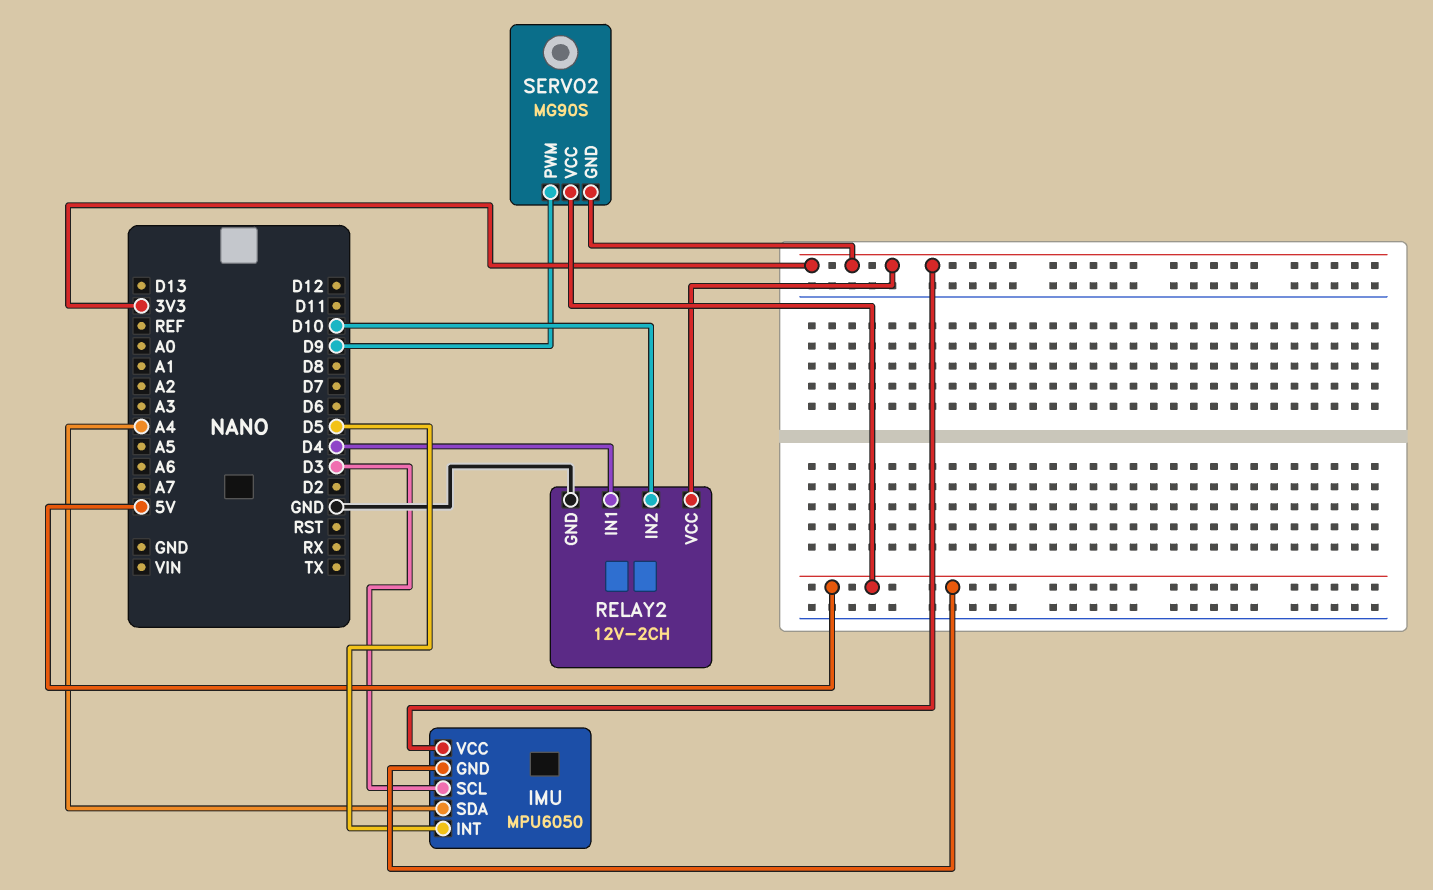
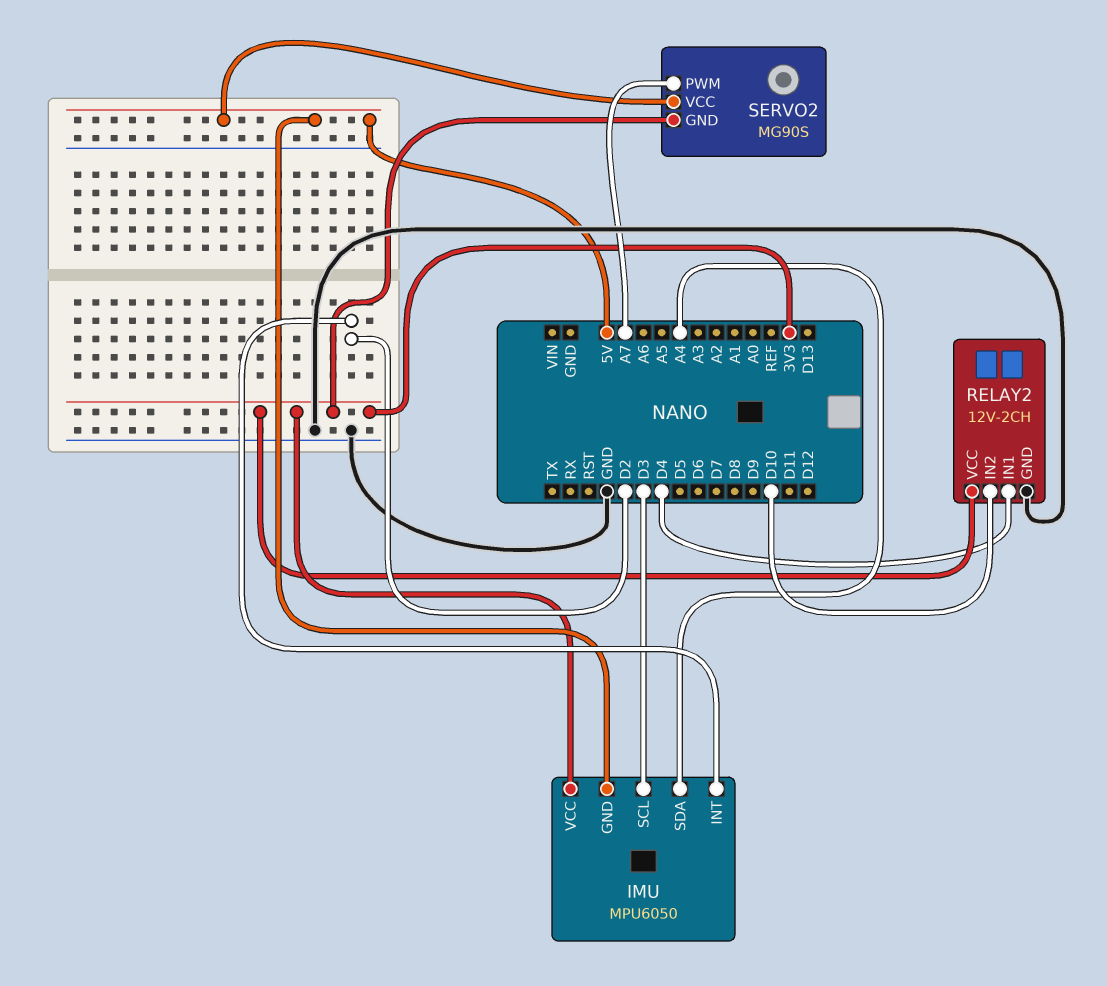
IMU pin INT: D5 -> D2
SERVO2 pin PWM: D9 -> A7

